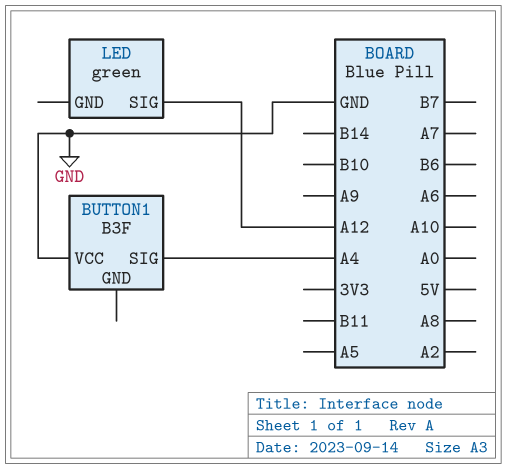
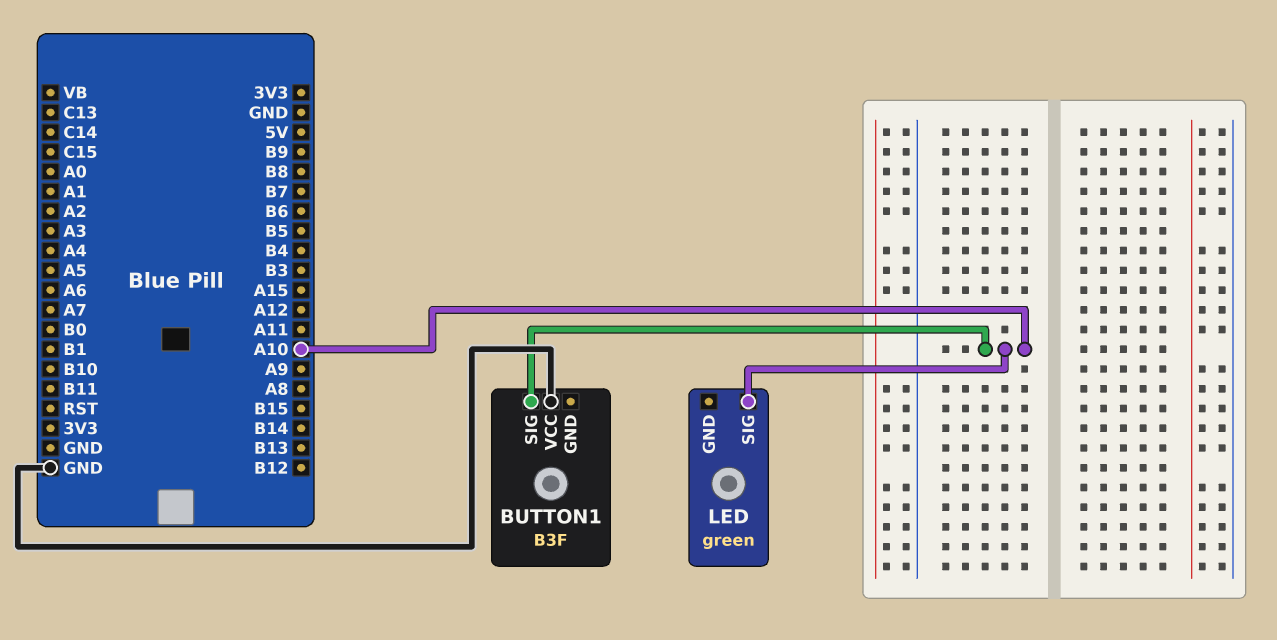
BUTTON1 pin SIG: A4 -> A10
LED pin SIG: A12 -> A10

